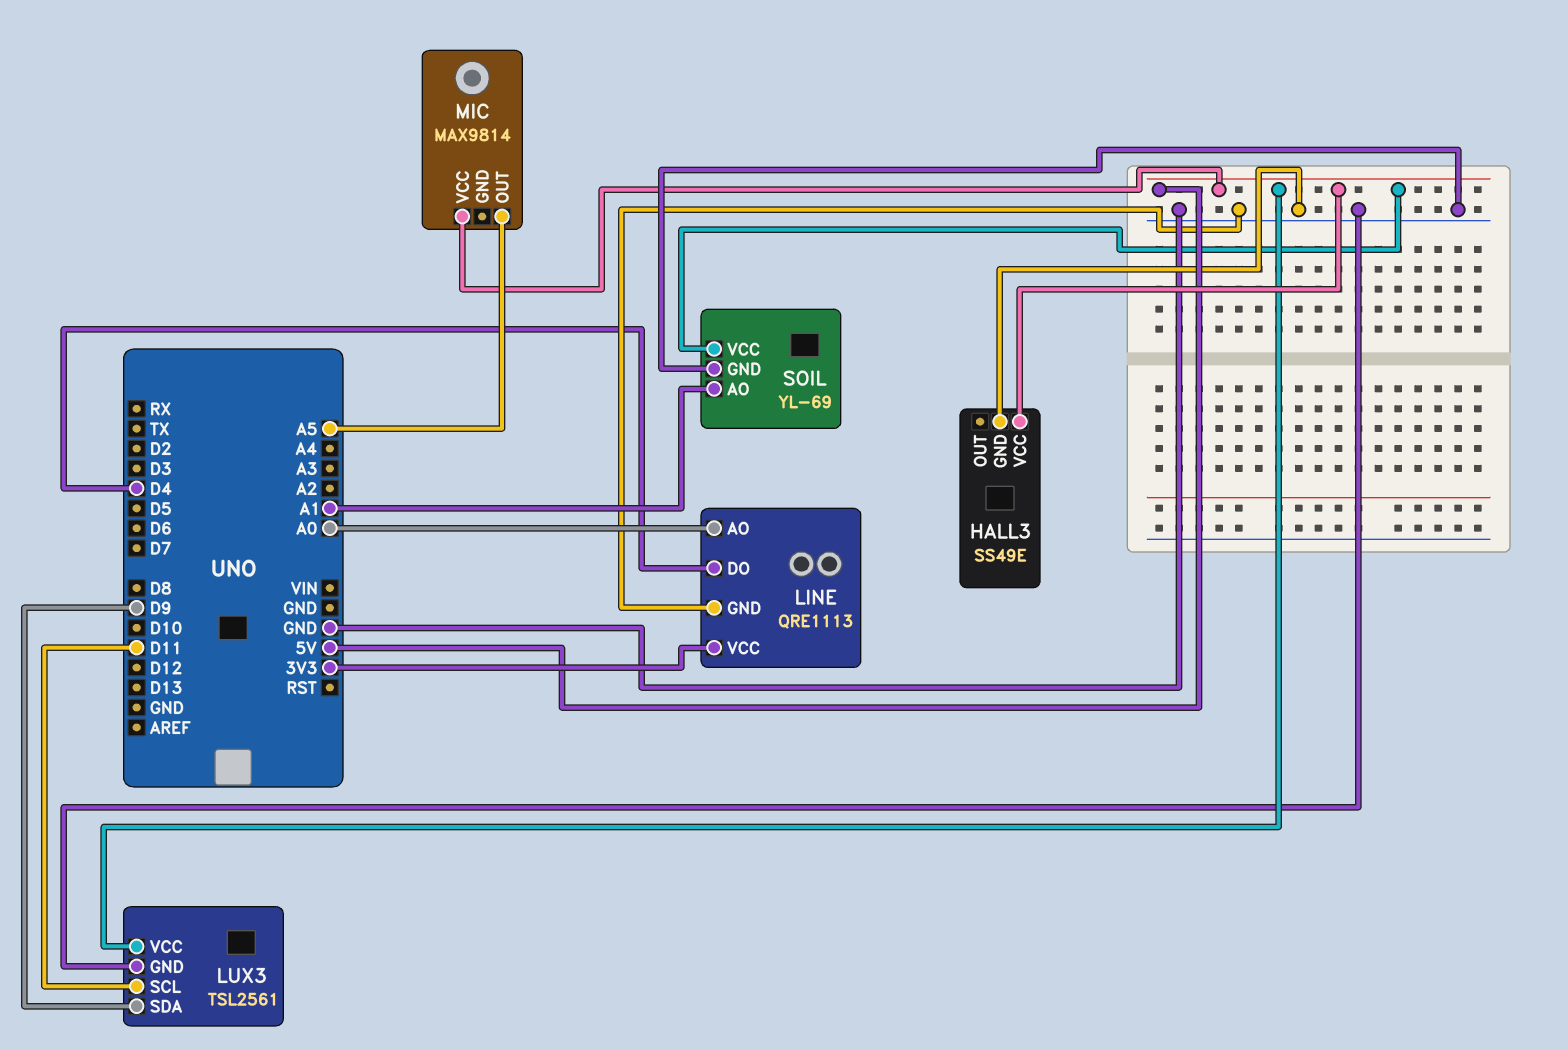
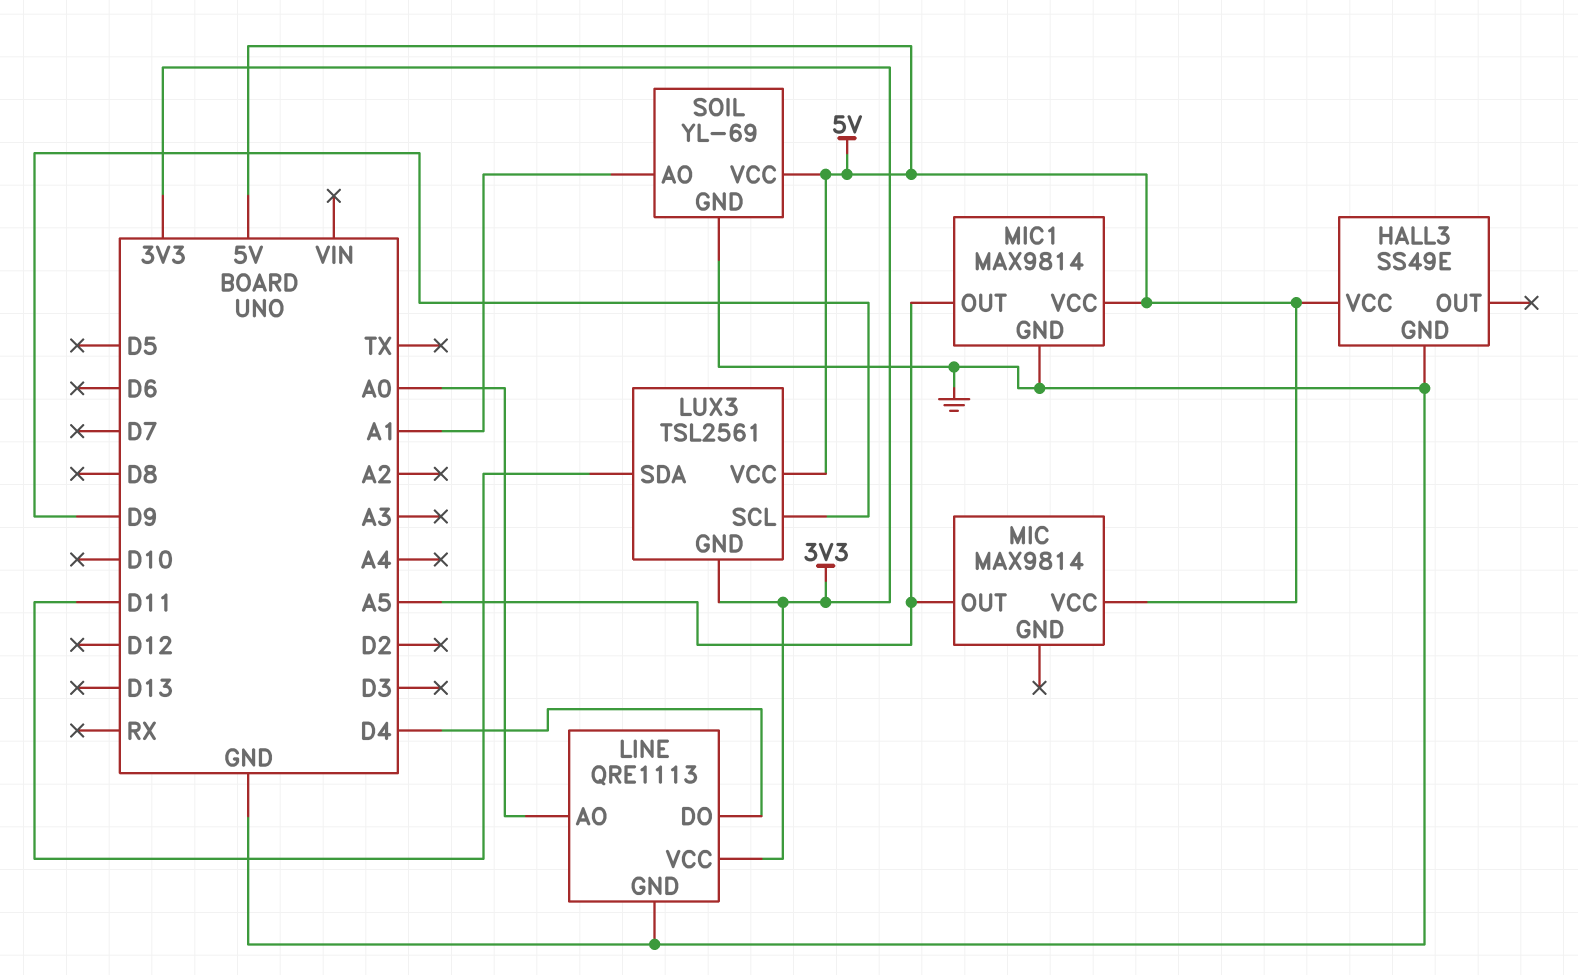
LUX3 pin GND: GND -> 3V3
LUX3 pin SCL: D11 -> D9
LUX3 pin SDA: D9 -> D11
MIC1: none -> MAX9814
MIC1 pin GND: none -> GND
MIC1 pin OUT: none -> A5
MIC1 pin VCC: none -> 5V

